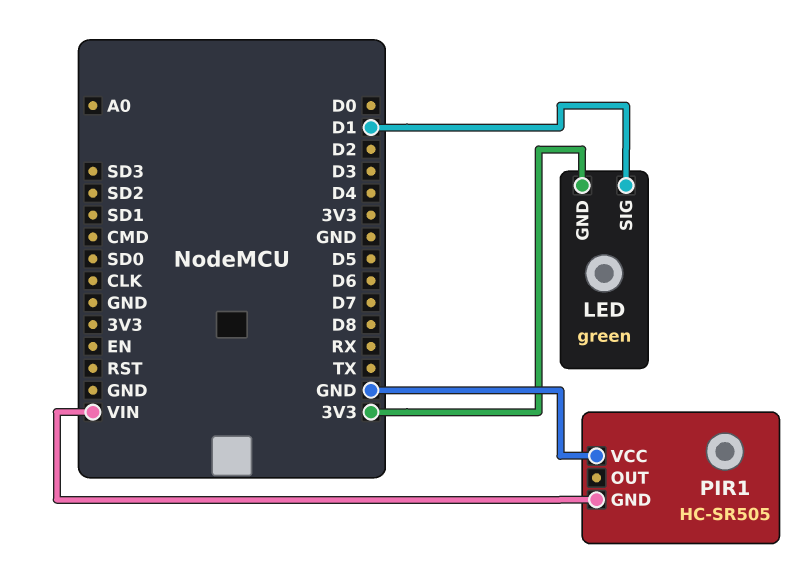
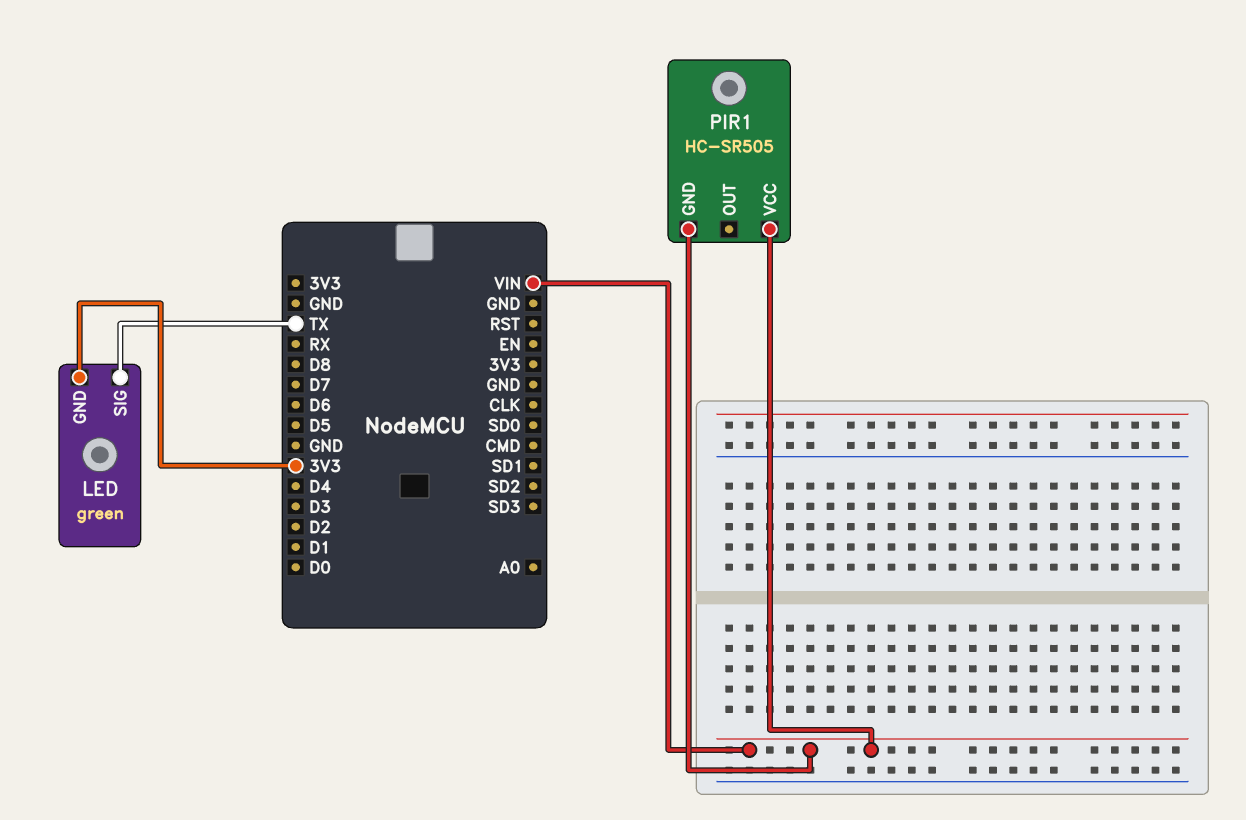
LED pin SIG: D1 -> TX
PIR1 pin VCC: GND -> VIN

